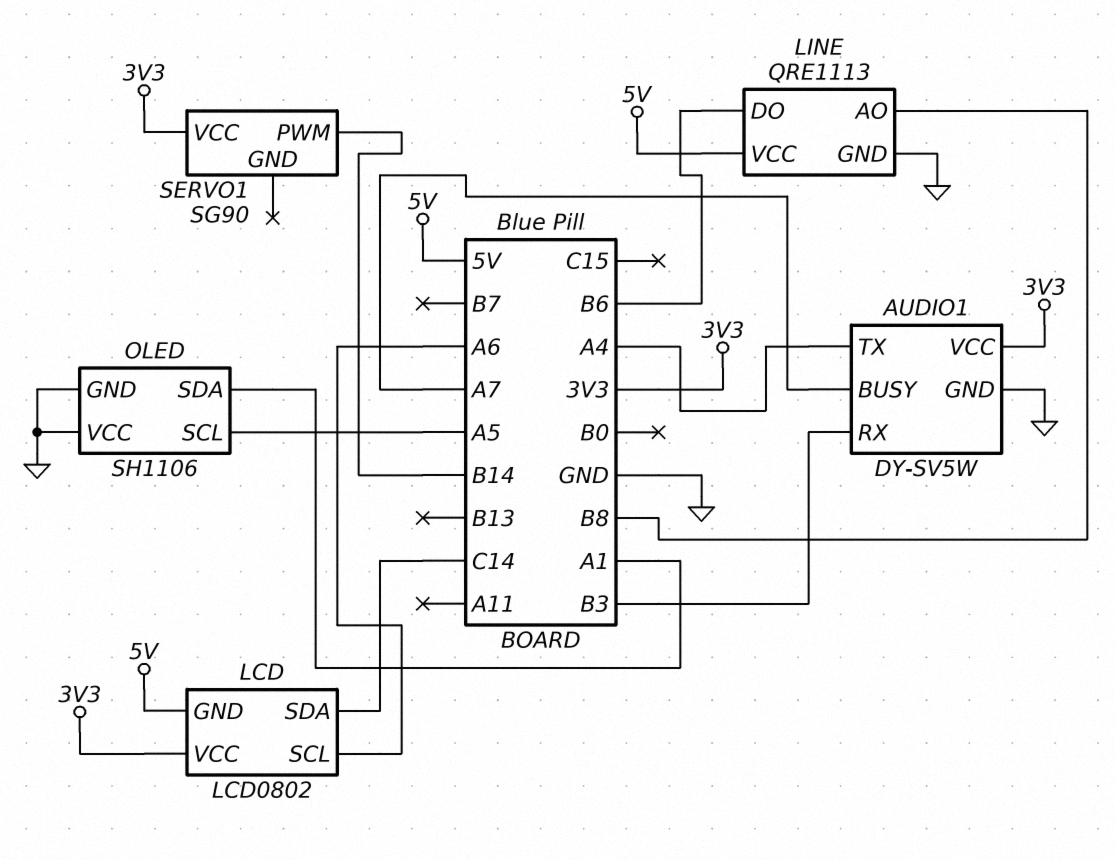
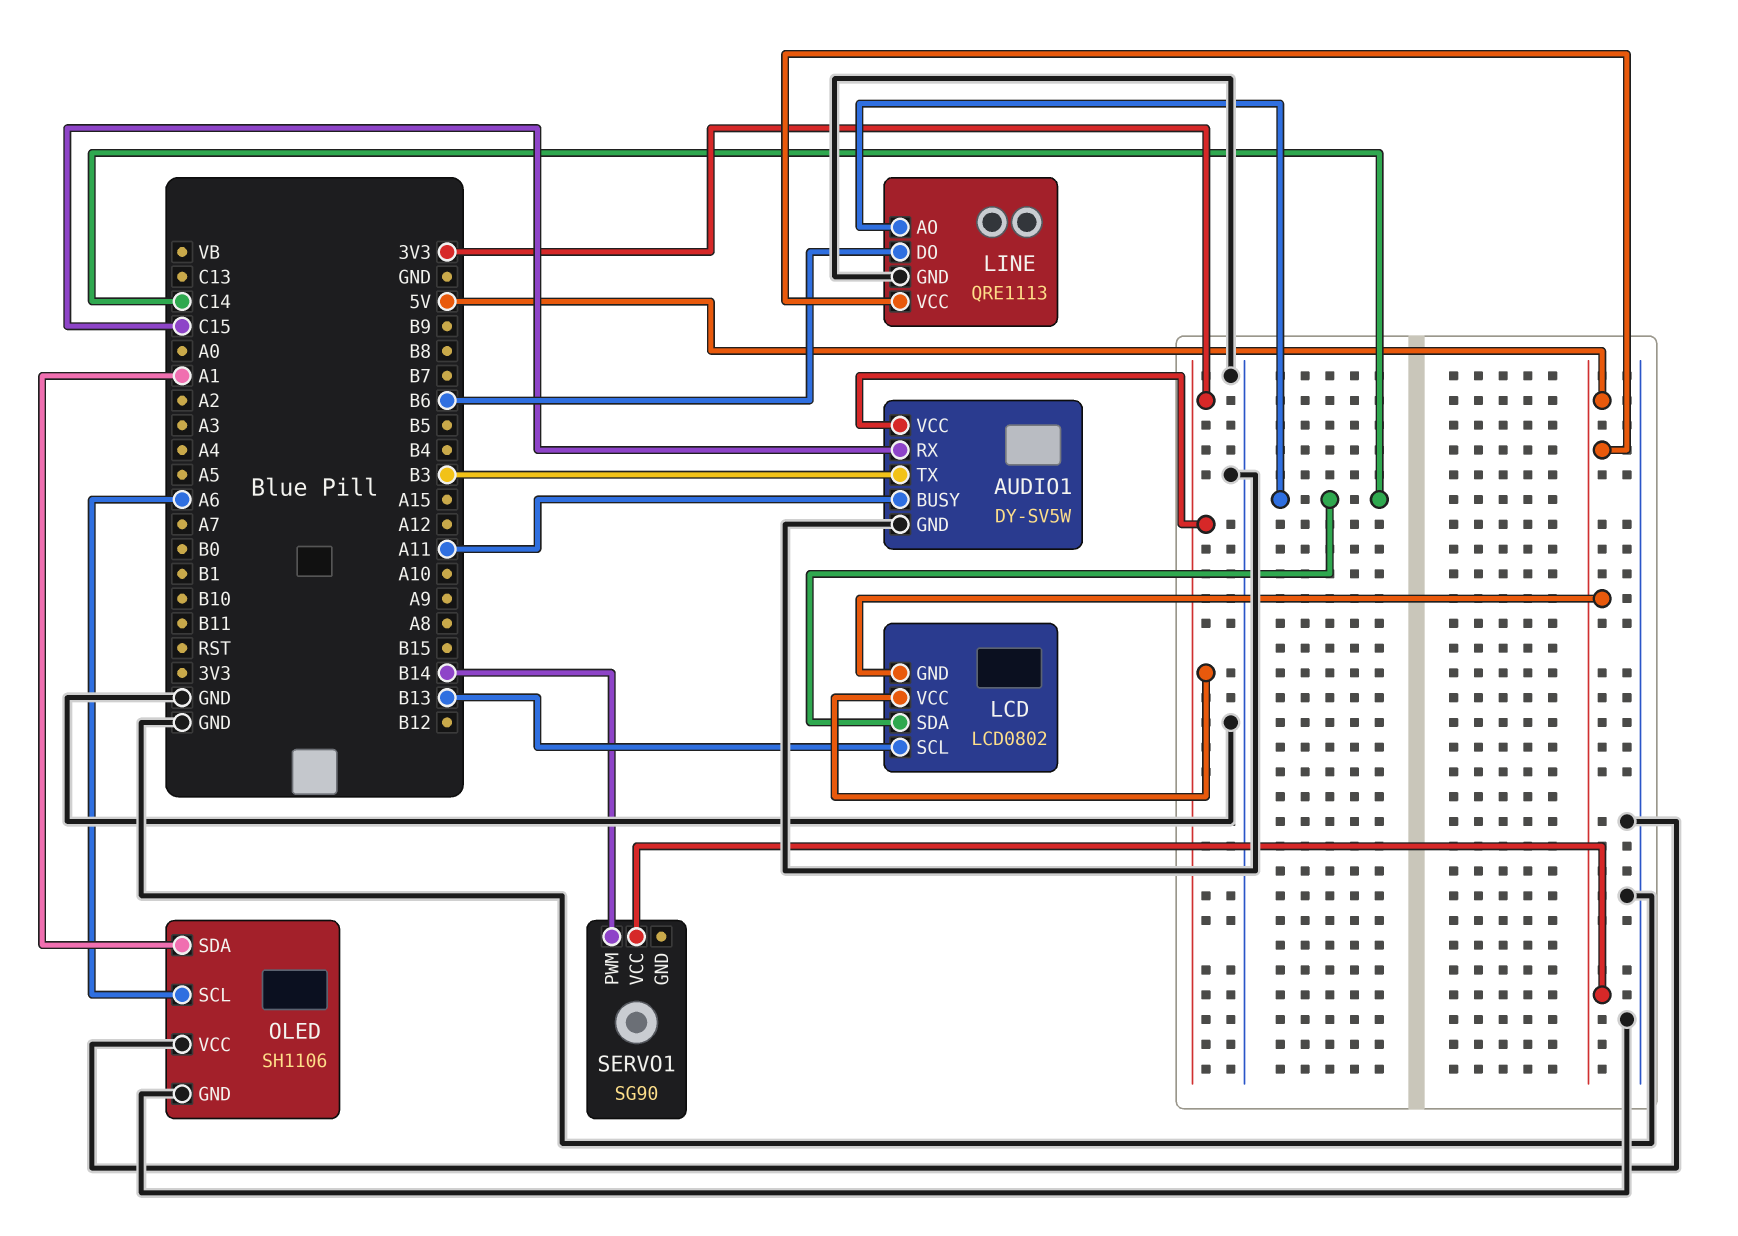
AUDIO1 pin BUSY: A7 -> A11
AUDIO1 pin RX: B3 -> C15
AUDIO1 pin TX: A4 -> B3
LCD pin SCL: A6 -> B13
LINE pin AO: B8 -> C14
OLED pin SCL: A5 -> A6
SERVO1 pin VCC: 3V3 -> 5V

